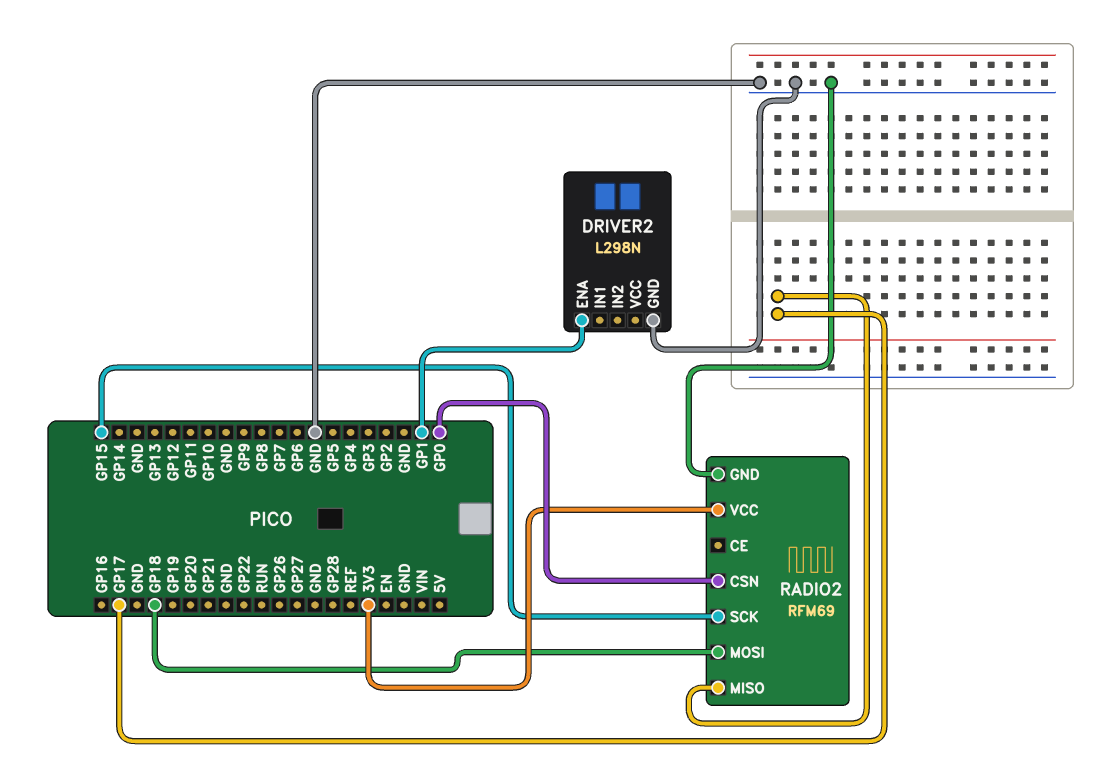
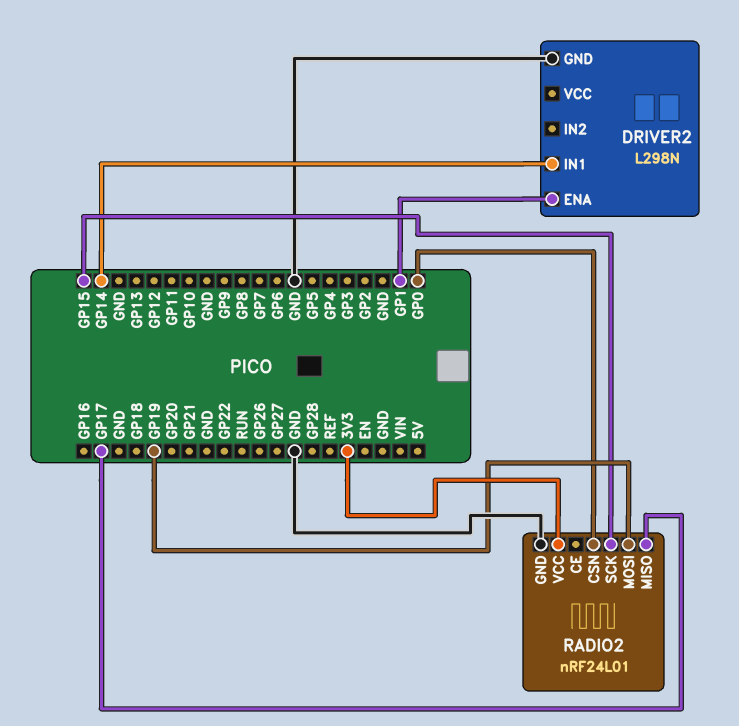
DRIVER2 pin IN1: none -> GP14
RADIO2: RFM69 -> nRF24L01
RADIO2 pin MOSI: GP18 -> GP19

